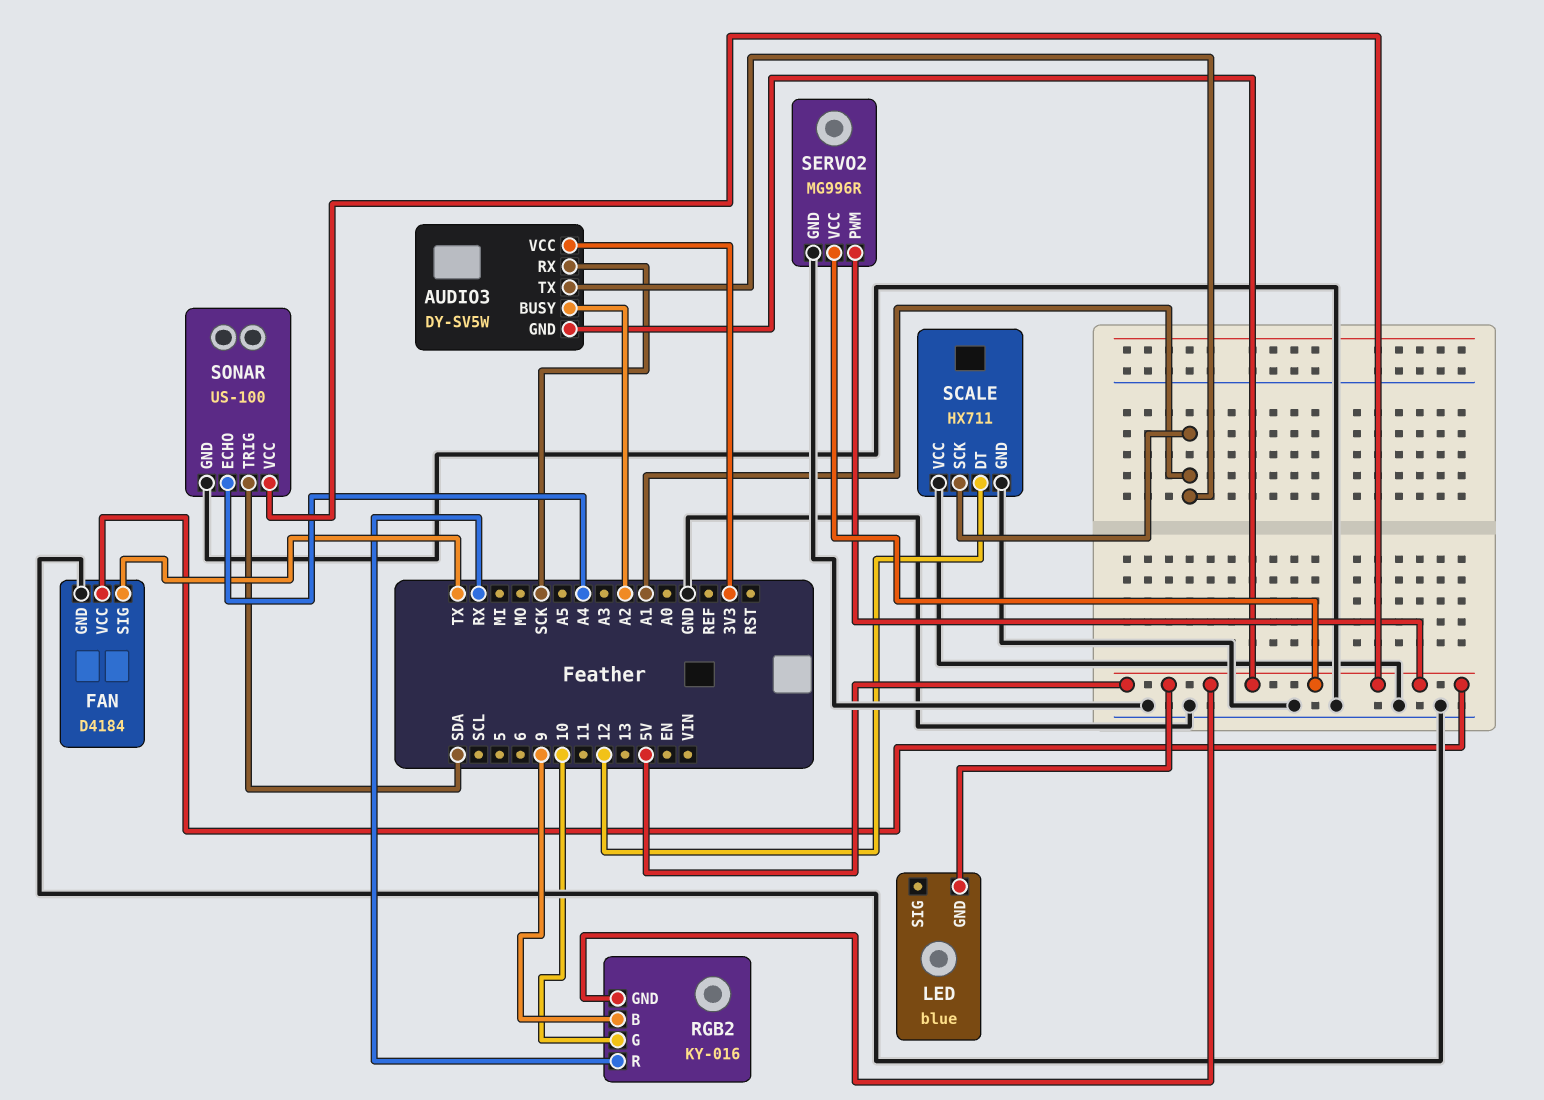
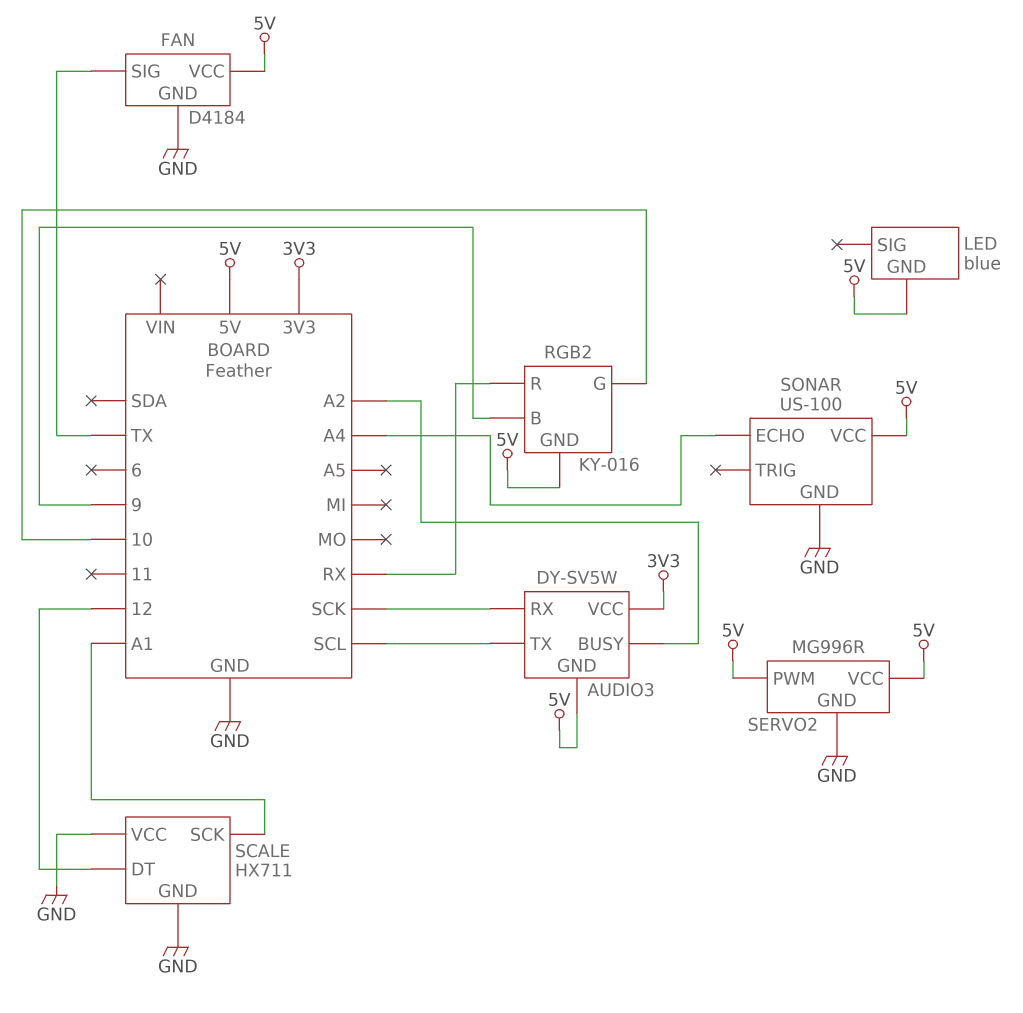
AUDIO3 pin TX: A1 -> SCL
SONAR pin TRIG: SDA -> none

